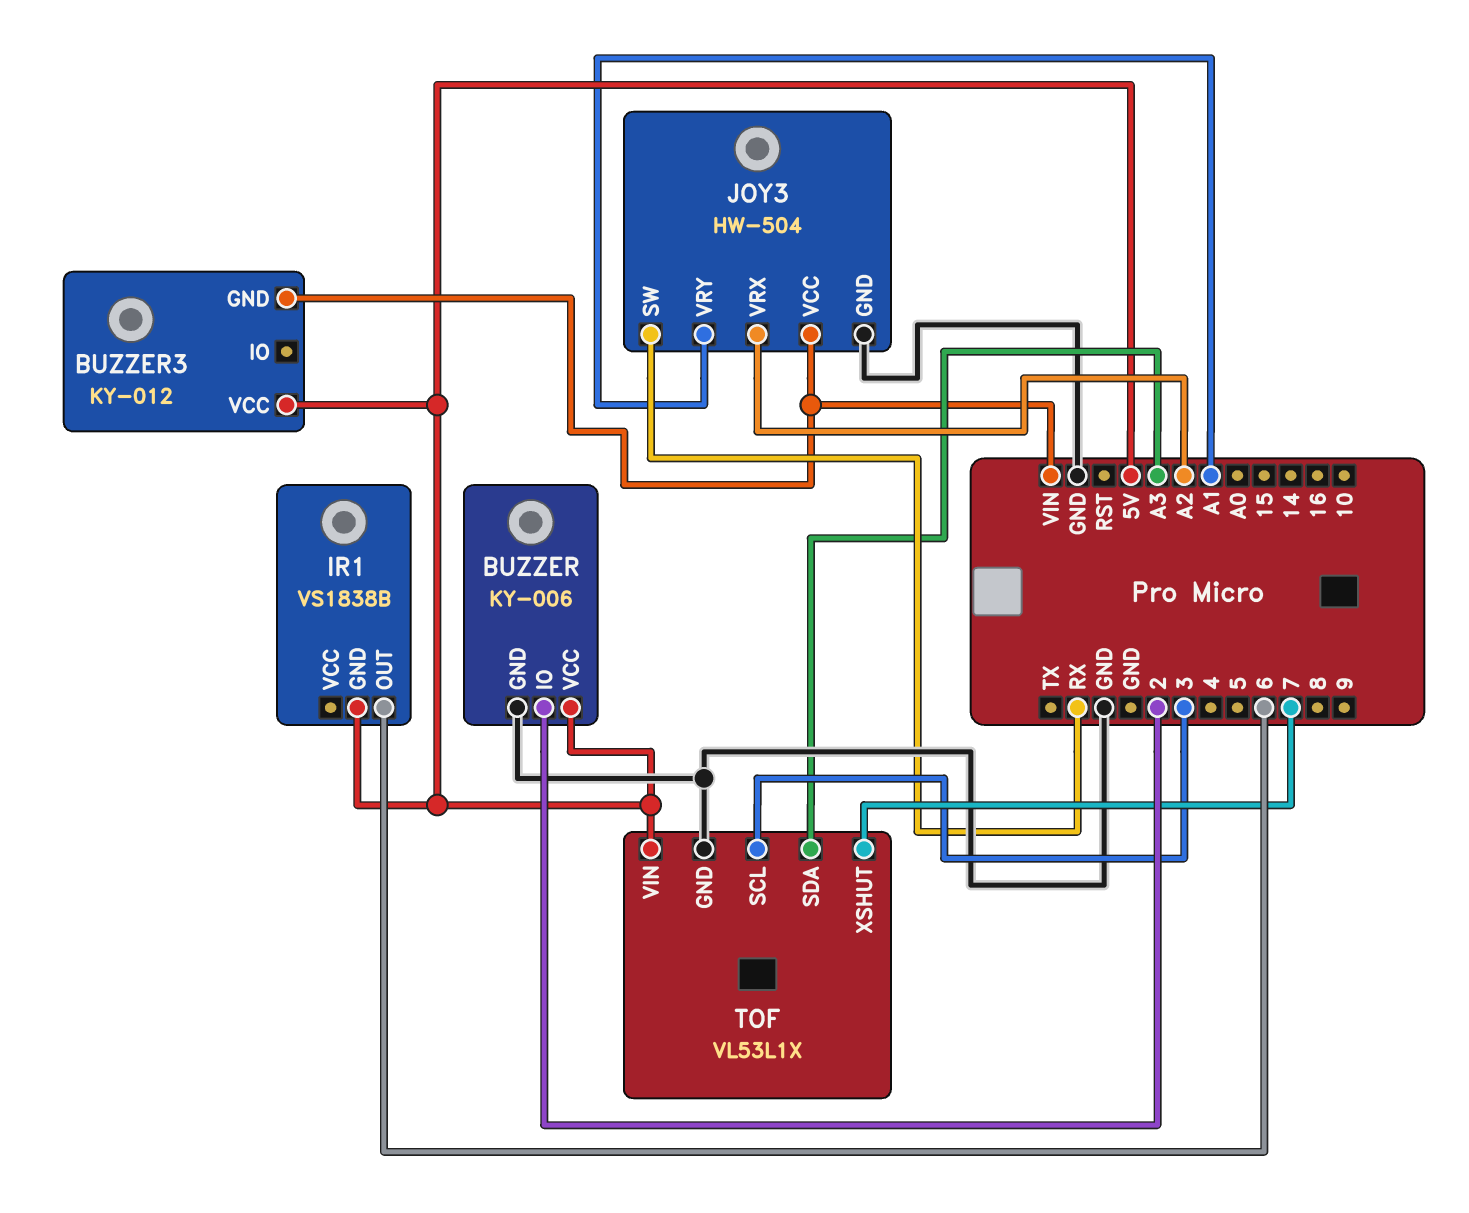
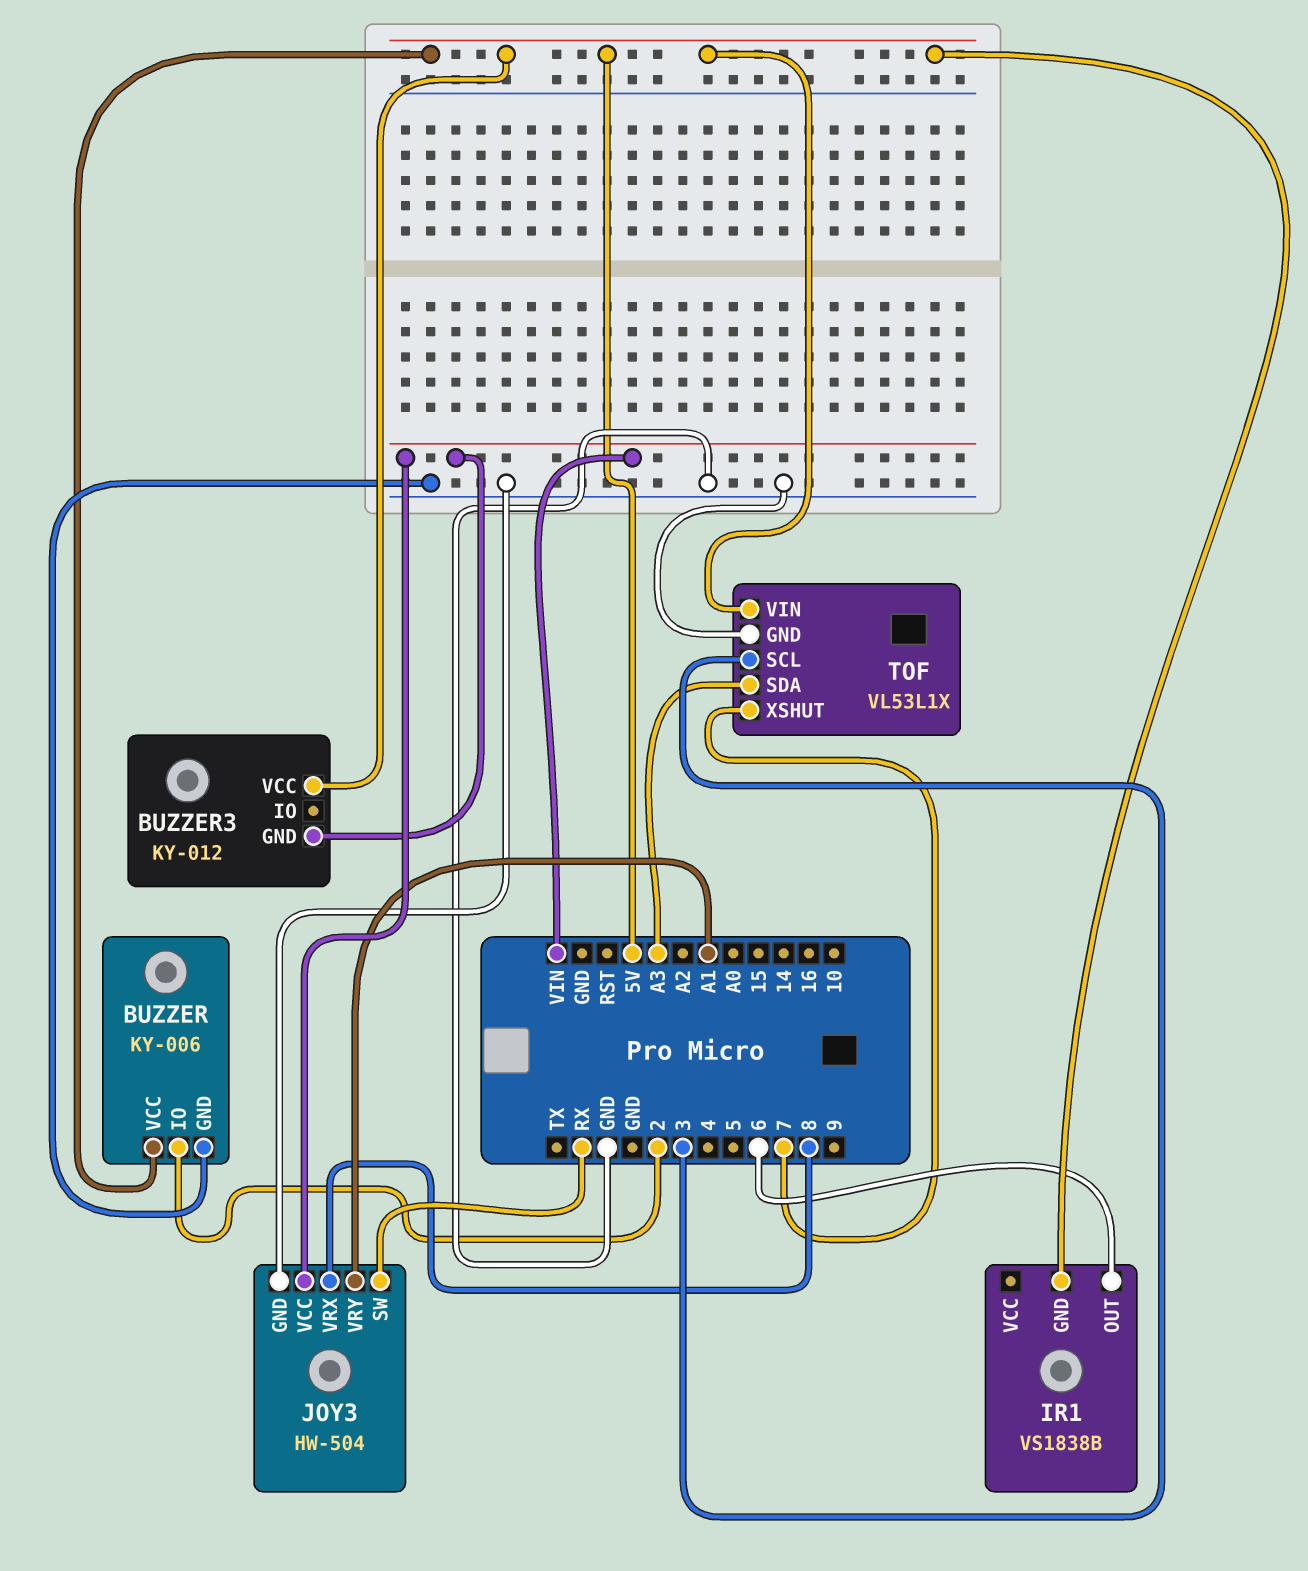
JOY3 pin VRX: A2 -> 8

